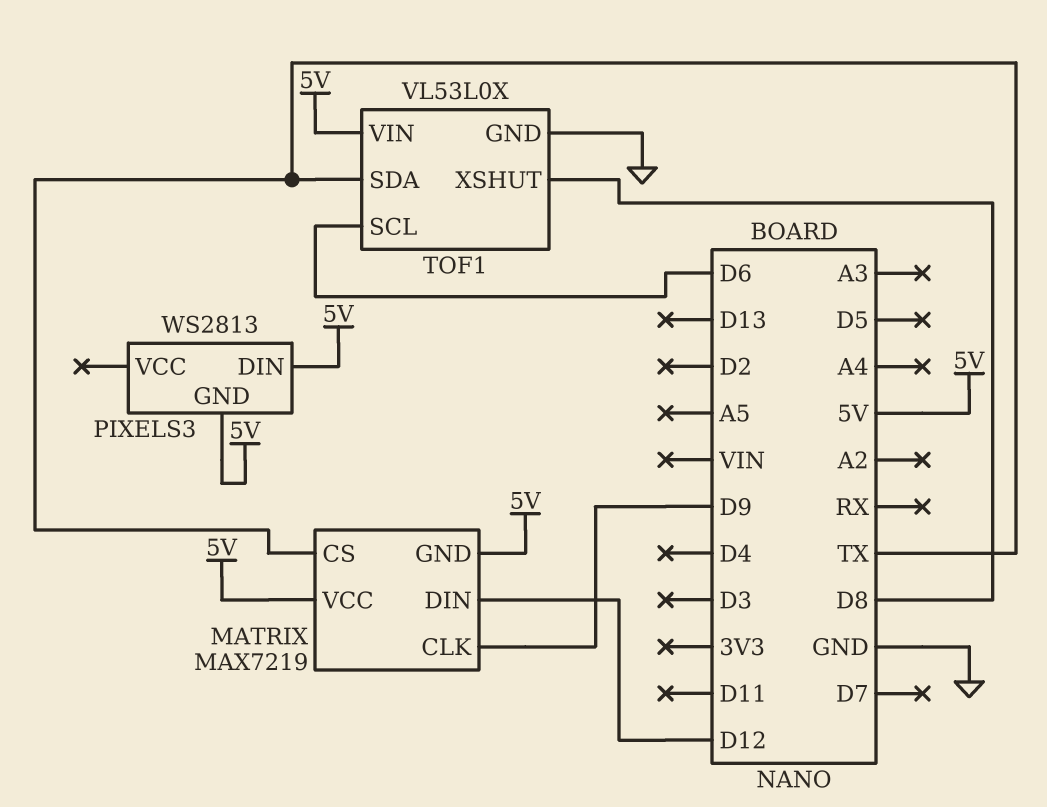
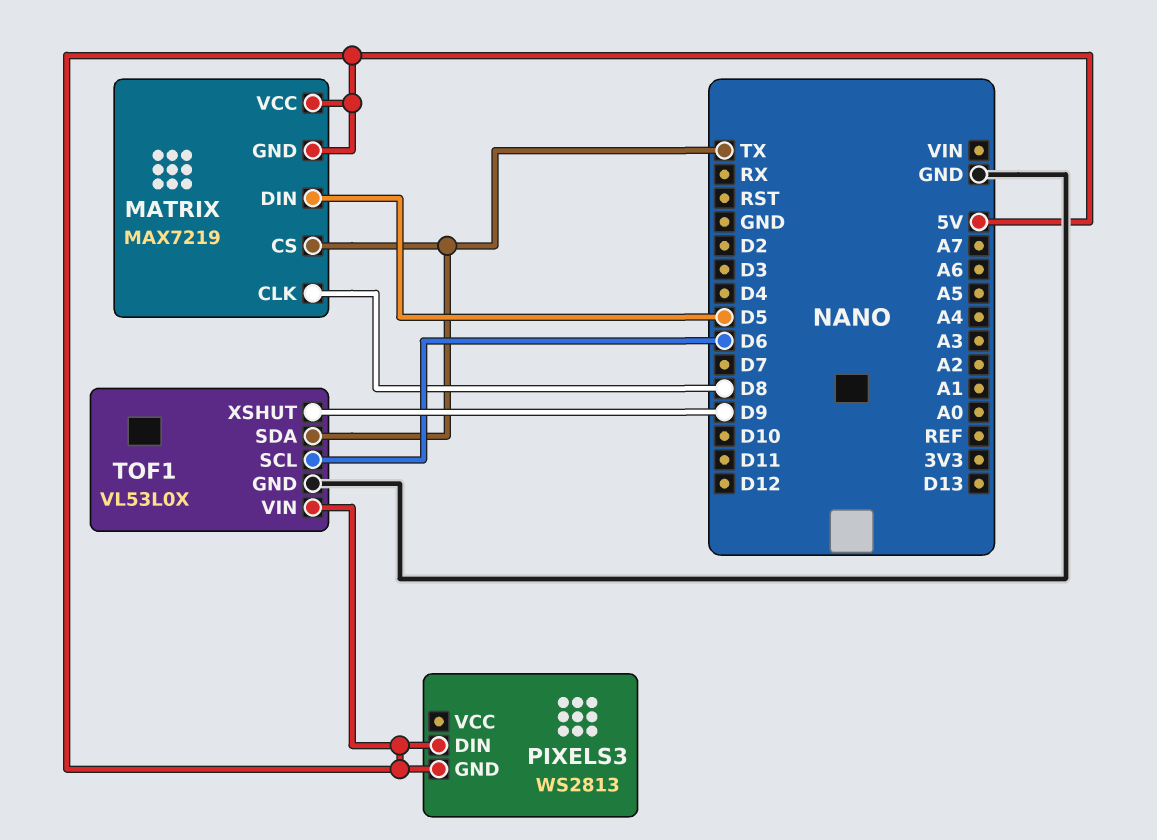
MATRIX pin CLK: D9 -> D8
MATRIX pin DIN: D12 -> D5
TOF1 pin XSHUT: D8 -> D9

